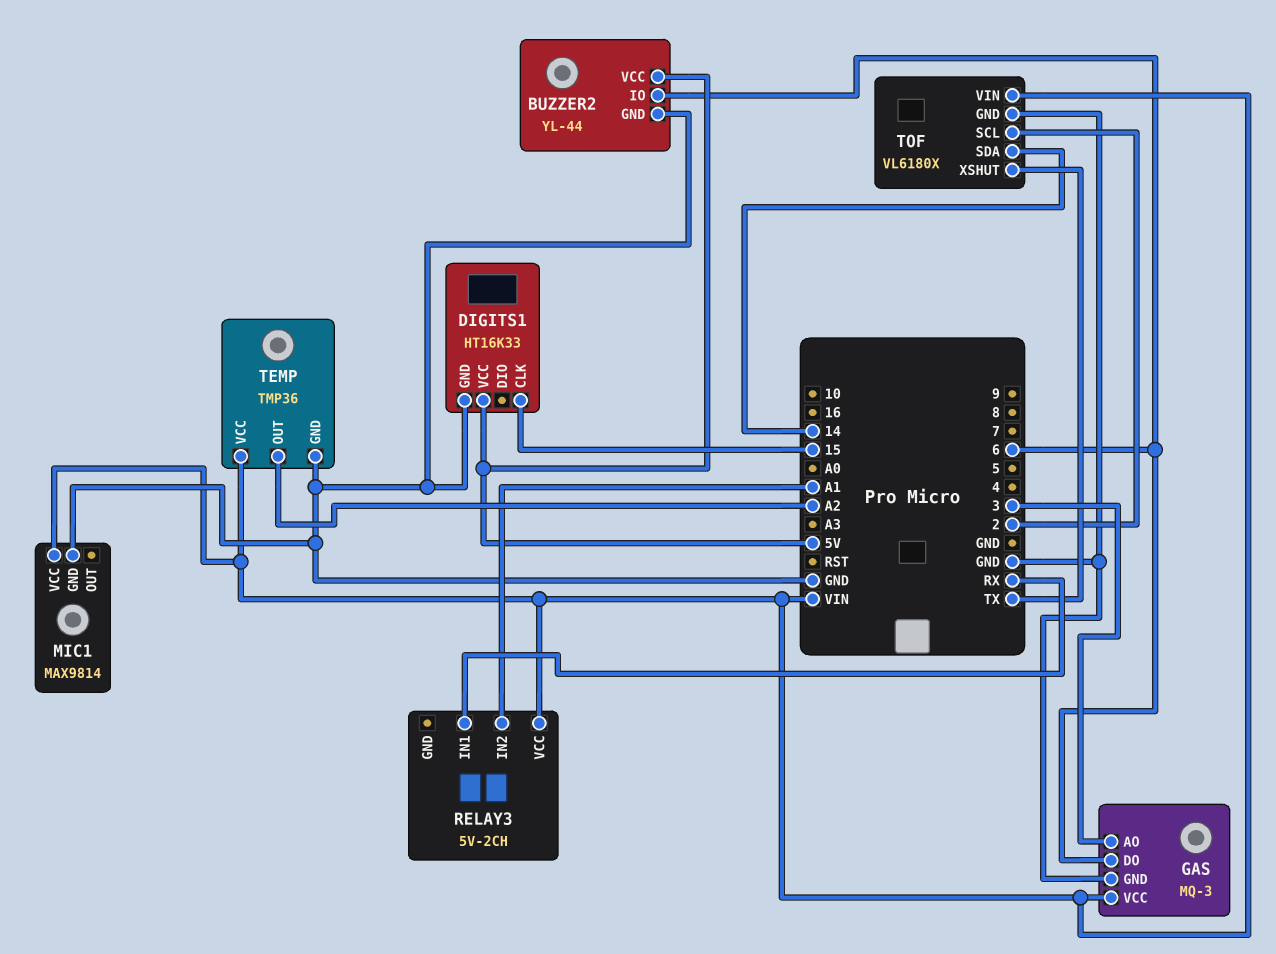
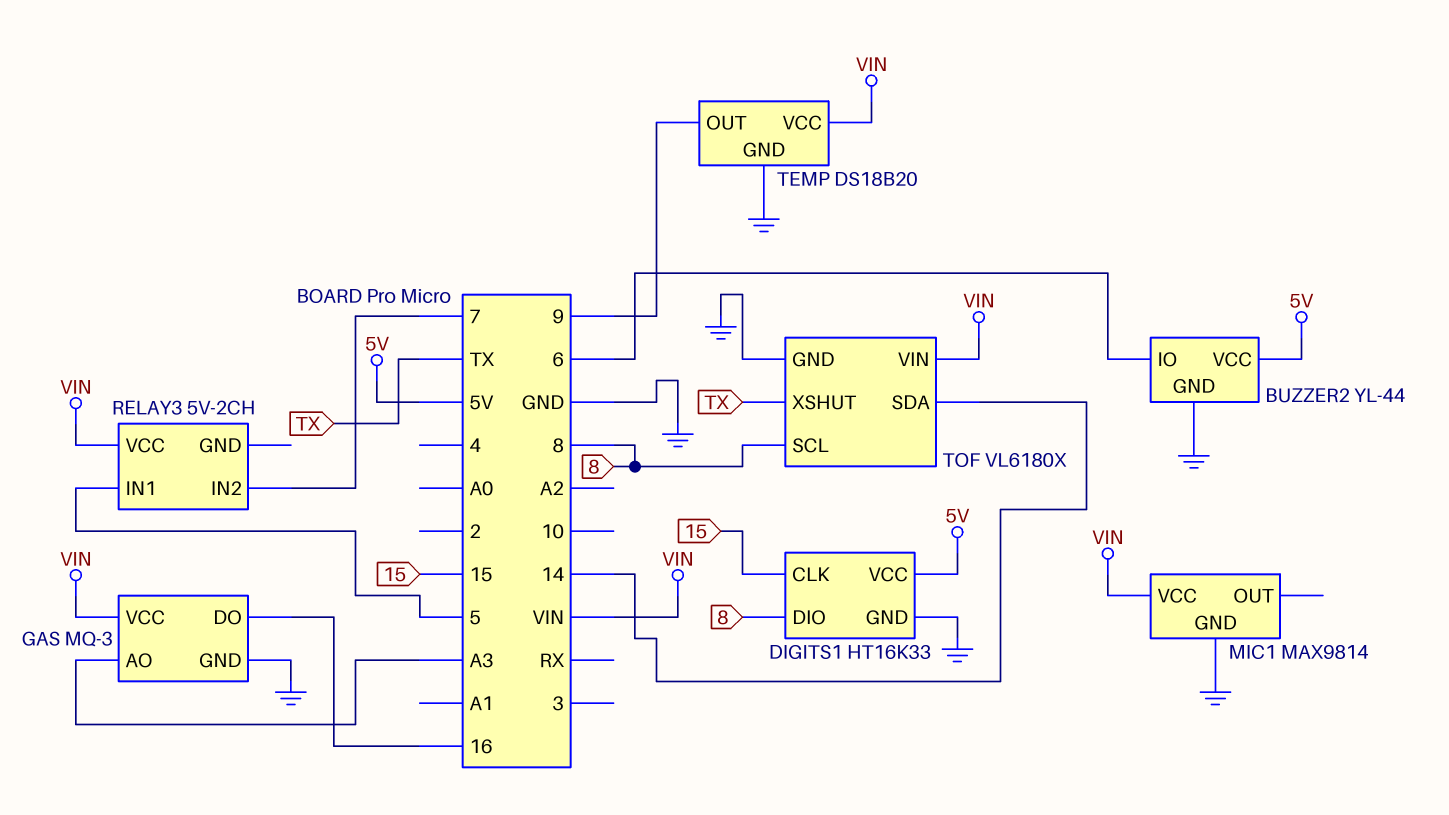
DIGITS1 pin DIO: none -> 8
GAS pin AO: 3 -> A3
GAS pin DO: 6 -> 16
RELAY3 pin IN1: RX -> 5
RELAY3 pin IN2: A1 -> 7
TEMP: TMP36 -> DS18B20
TEMP pin OUT: A2 -> 9
TOF pin SCL: 2 -> 8

